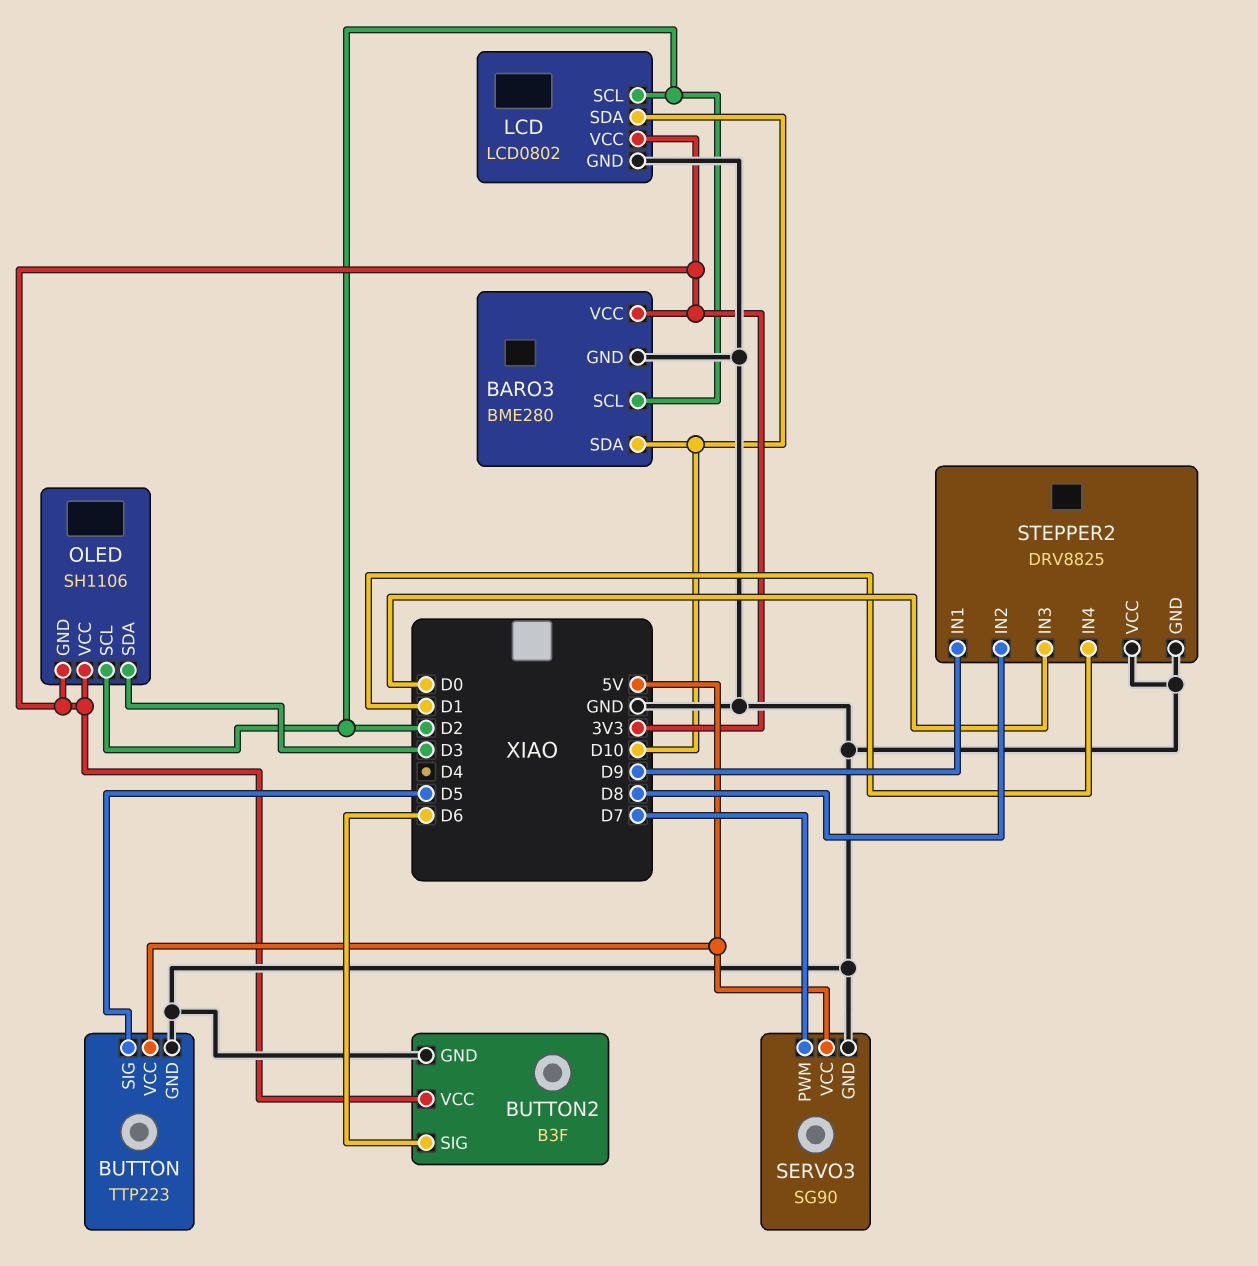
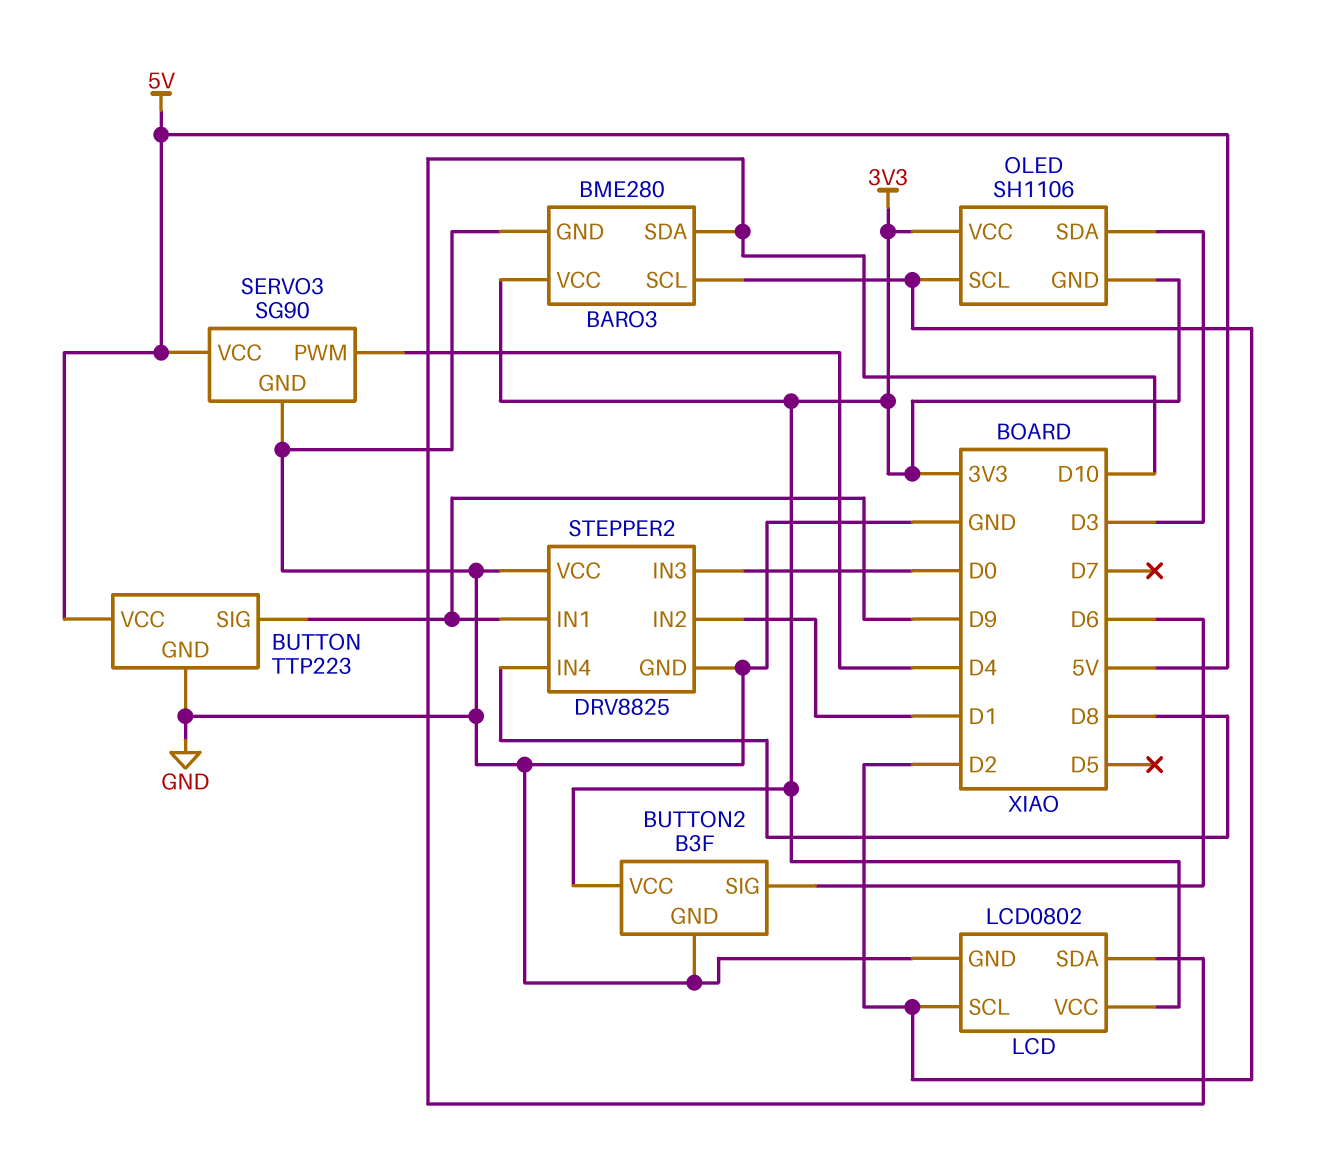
BUTTON pin SIG: D5 -> D9
SERVO3 pin PWM: D7 -> D4
STEPPER2 pin IN2: D8 -> D1
STEPPER2 pin IN4: D1 -> D8

